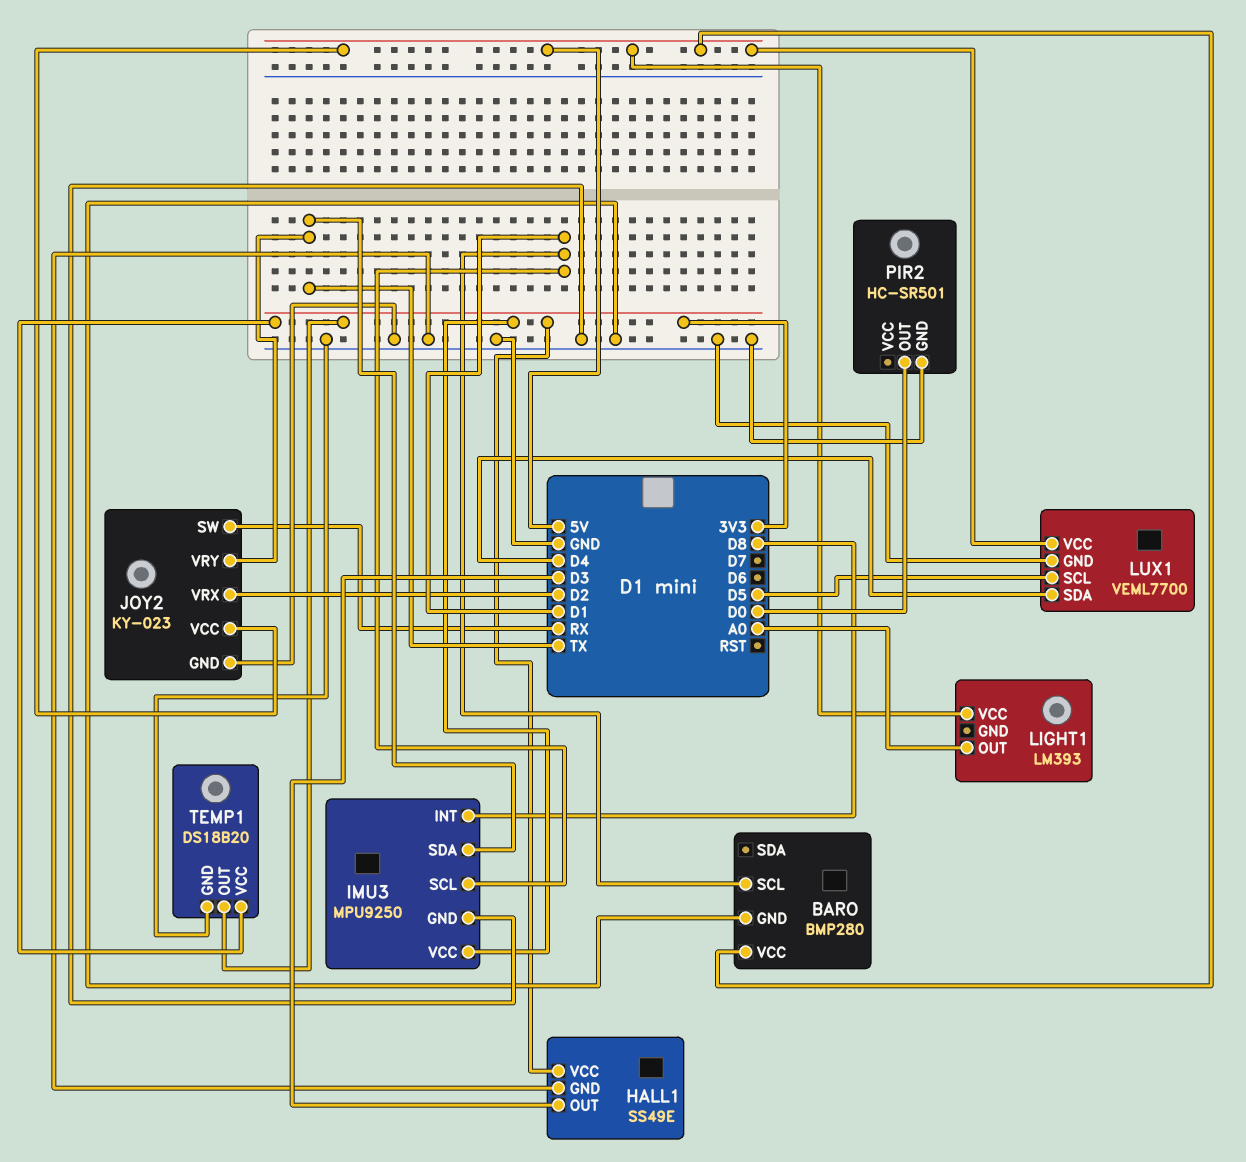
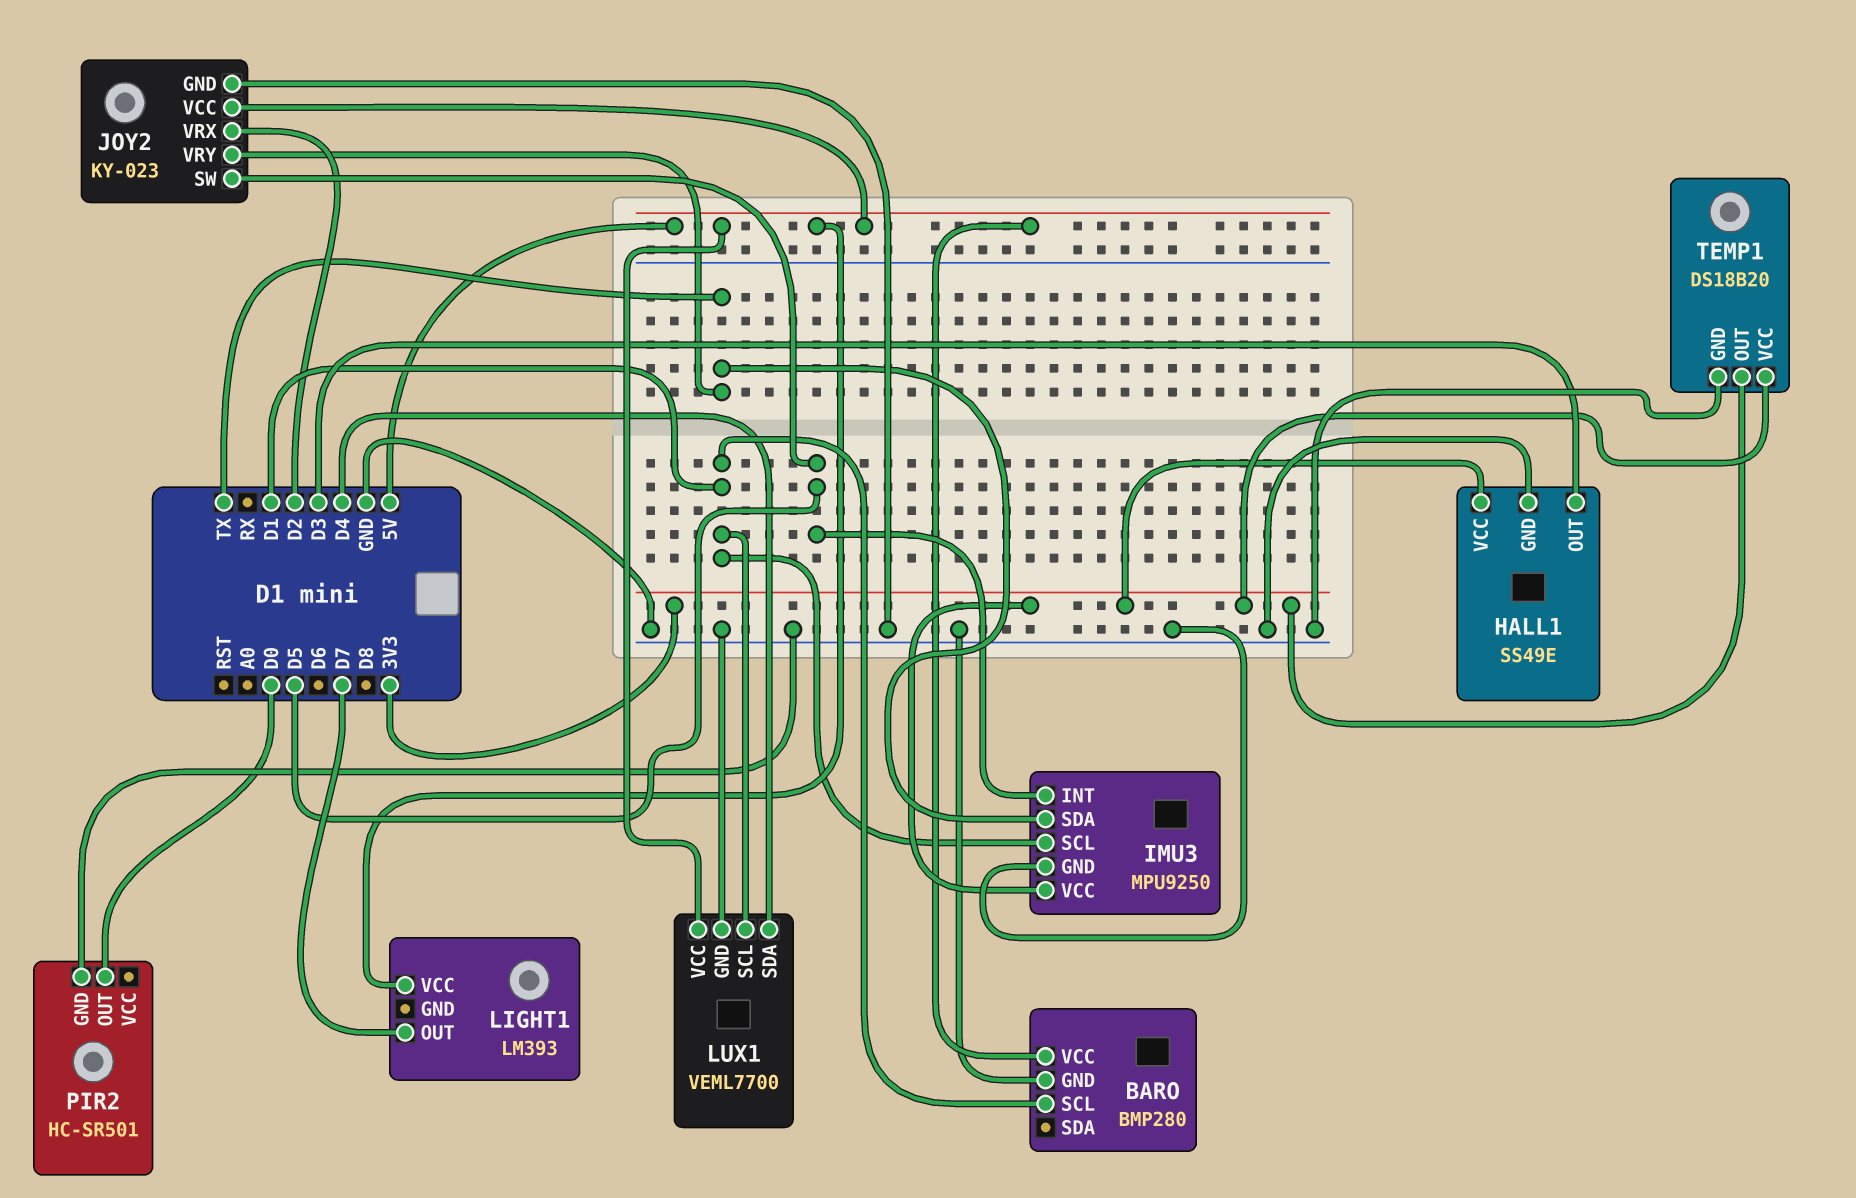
IMU3 pin INT: D8 -> D5
JOY2 pin SW: RX -> D5
LIGHT1 pin OUT: A0 -> D7
LUX1 pin SCL: D5 -> D1

